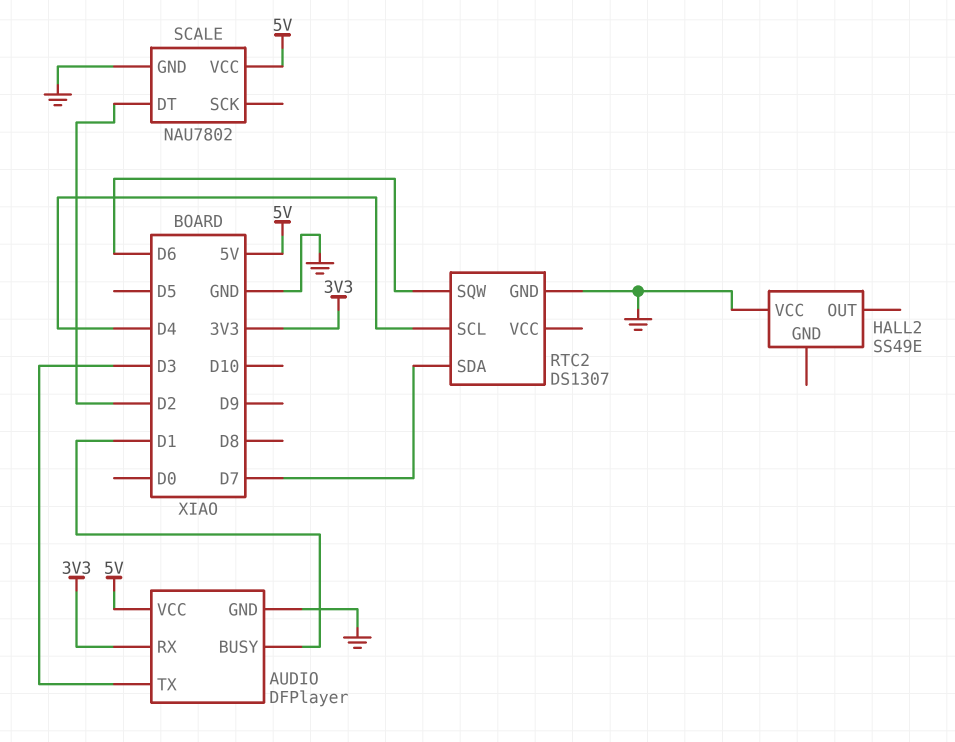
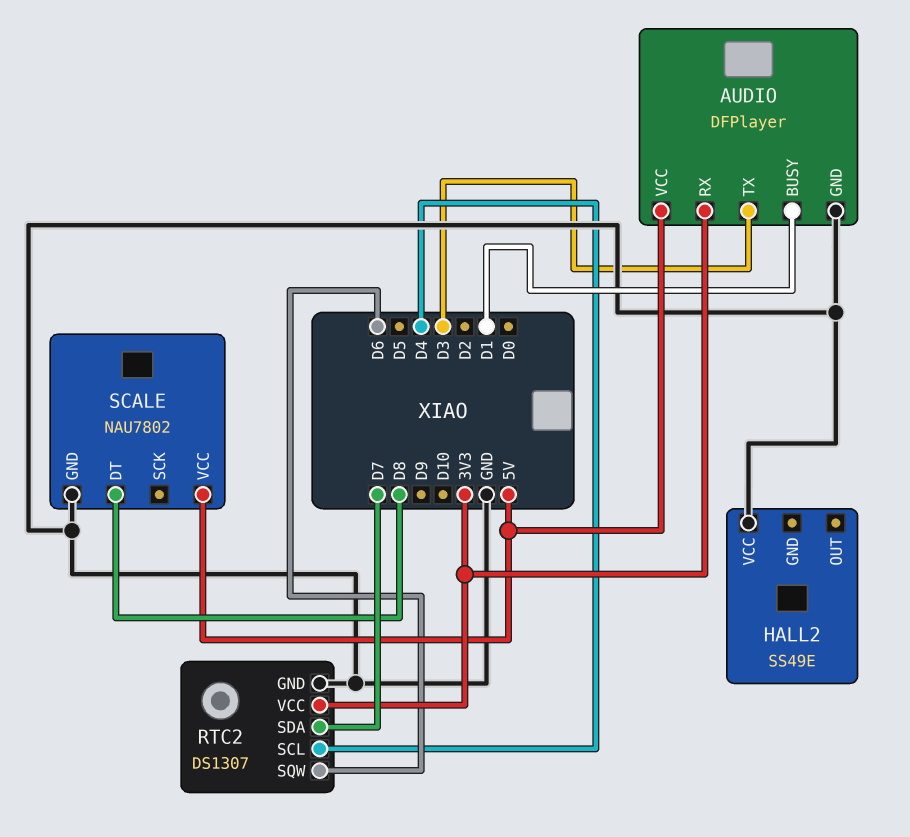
RTC2 pin VCC: none -> 3V3
SCALE pin DT: D2 -> D8

